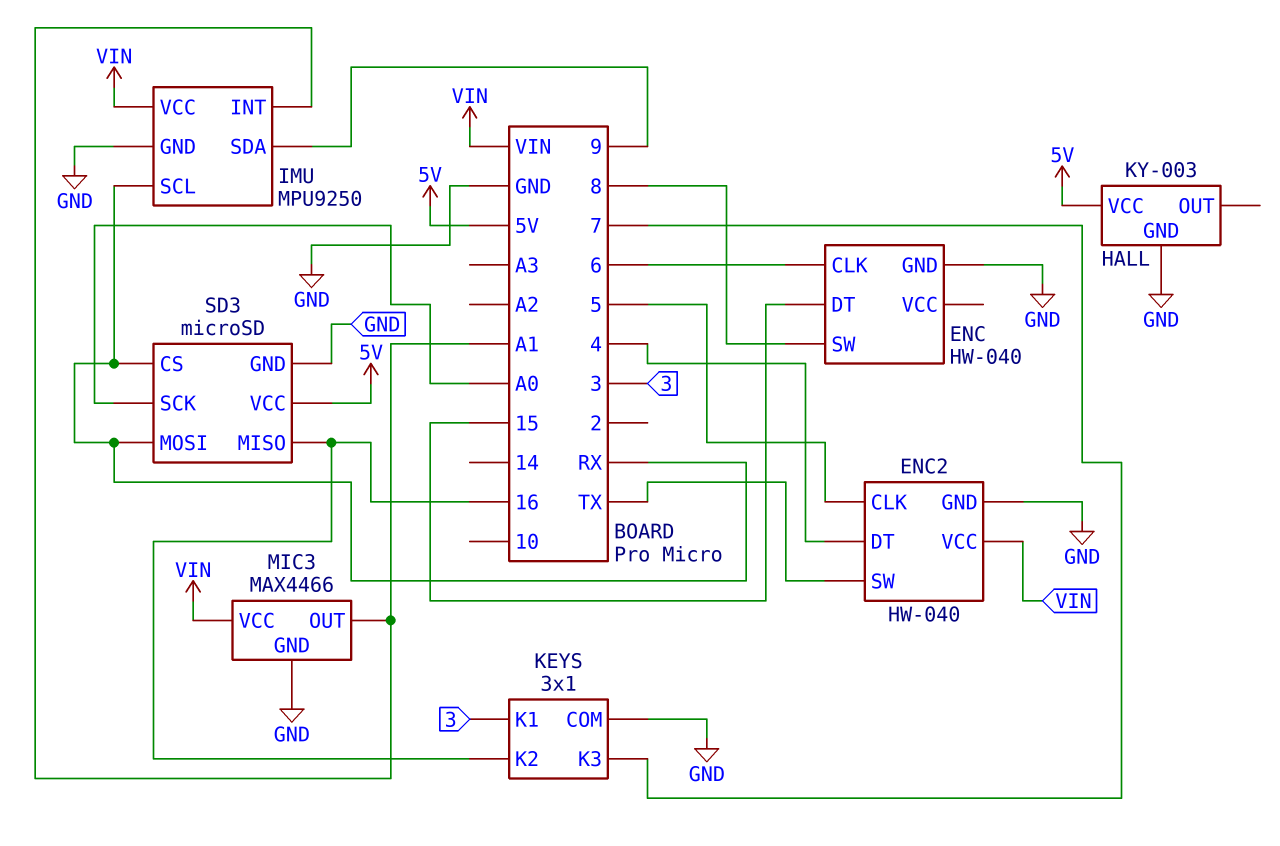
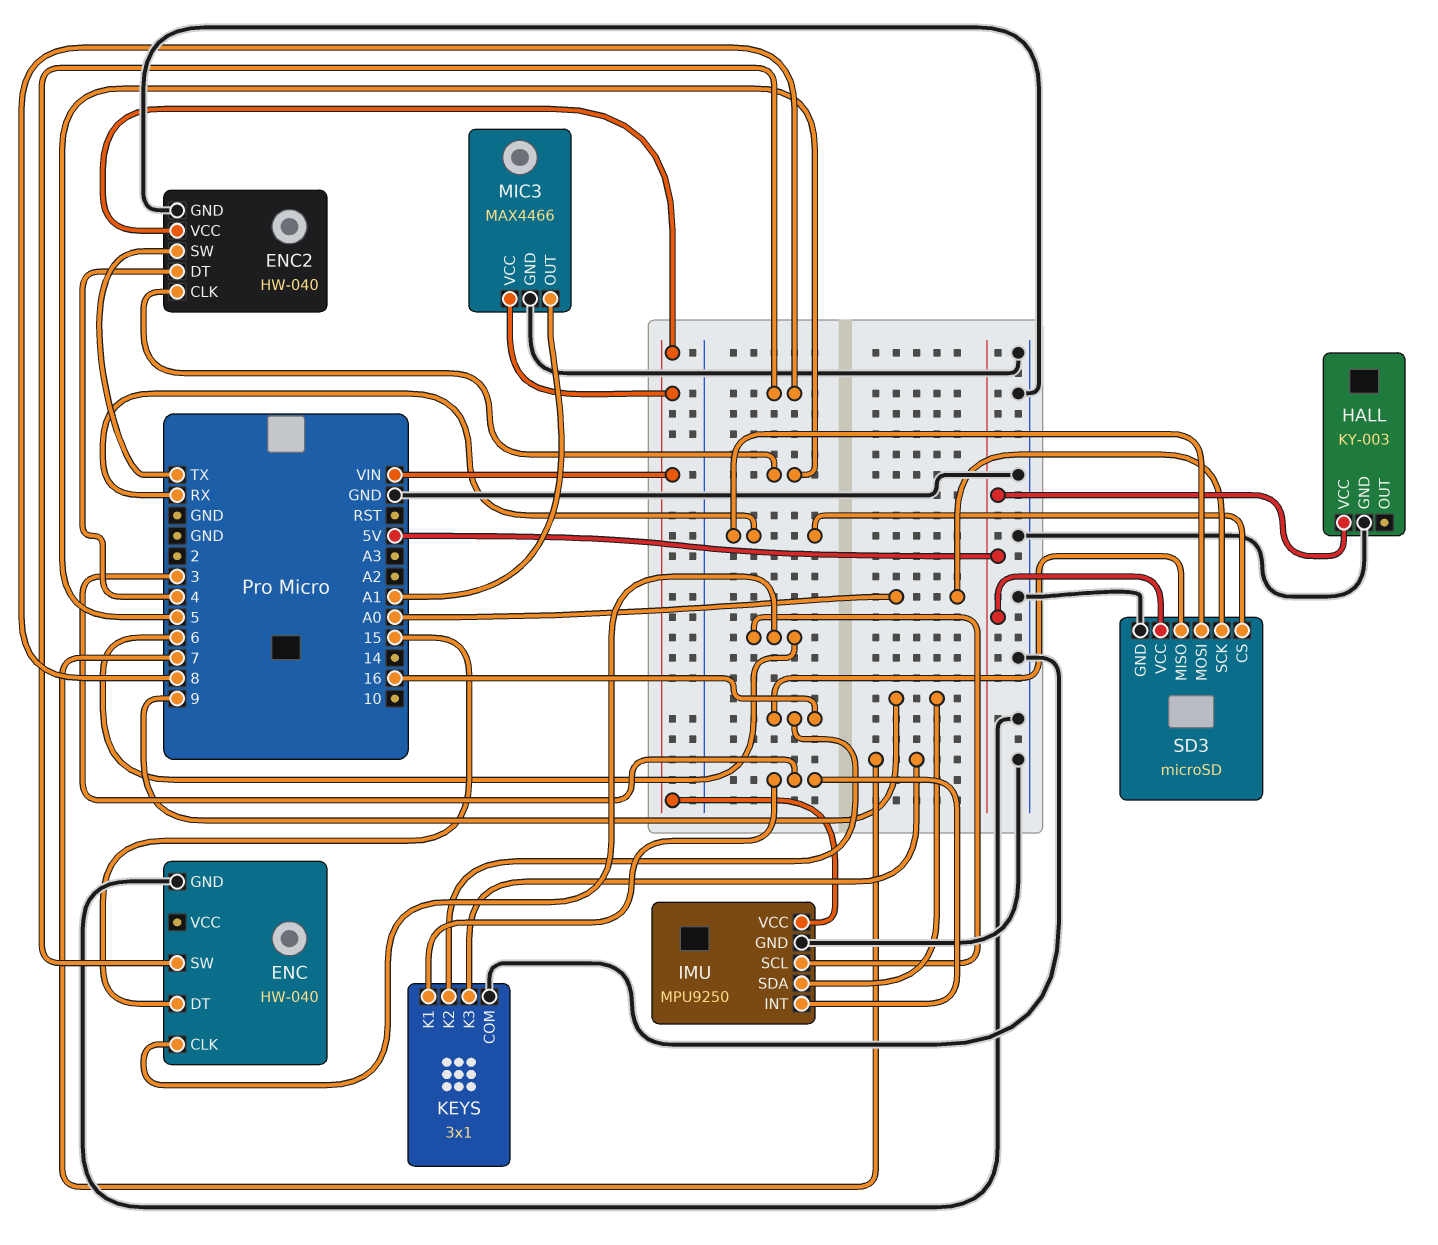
IMU pin INT: A1 -> 3
IMU pin SCL: RX -> 6

